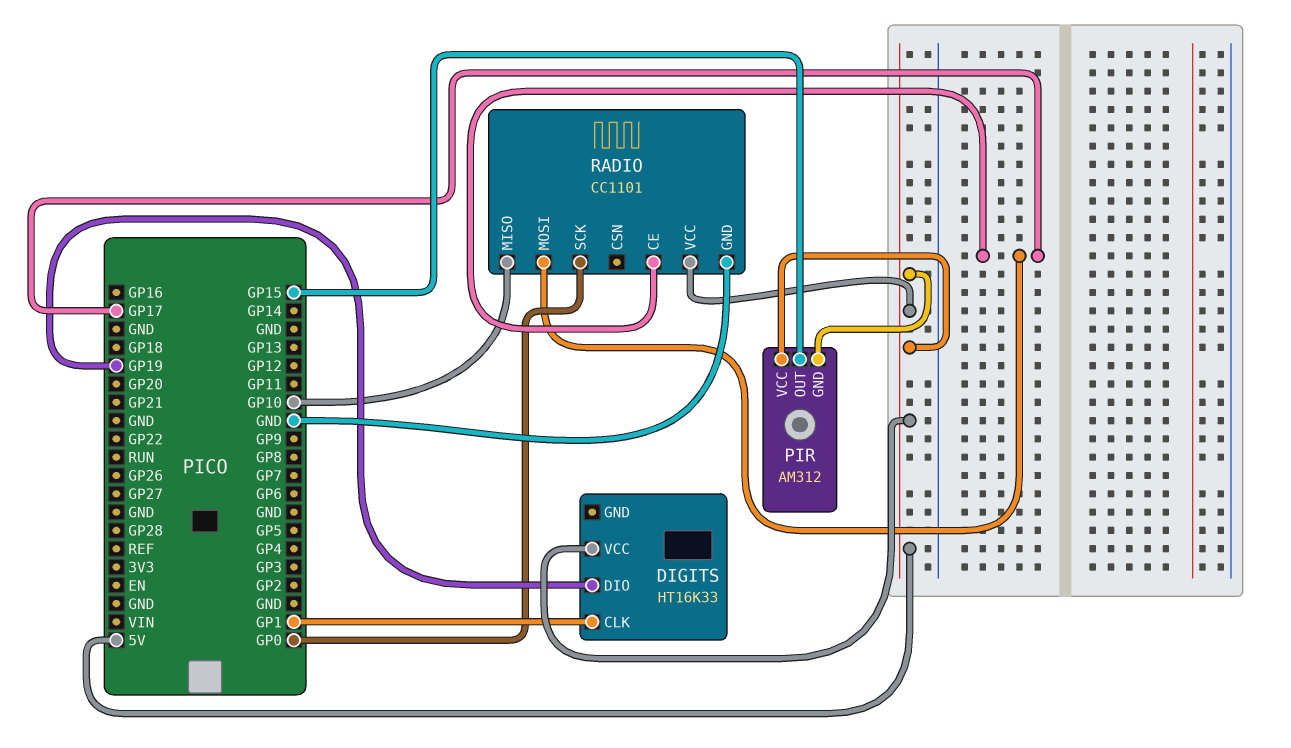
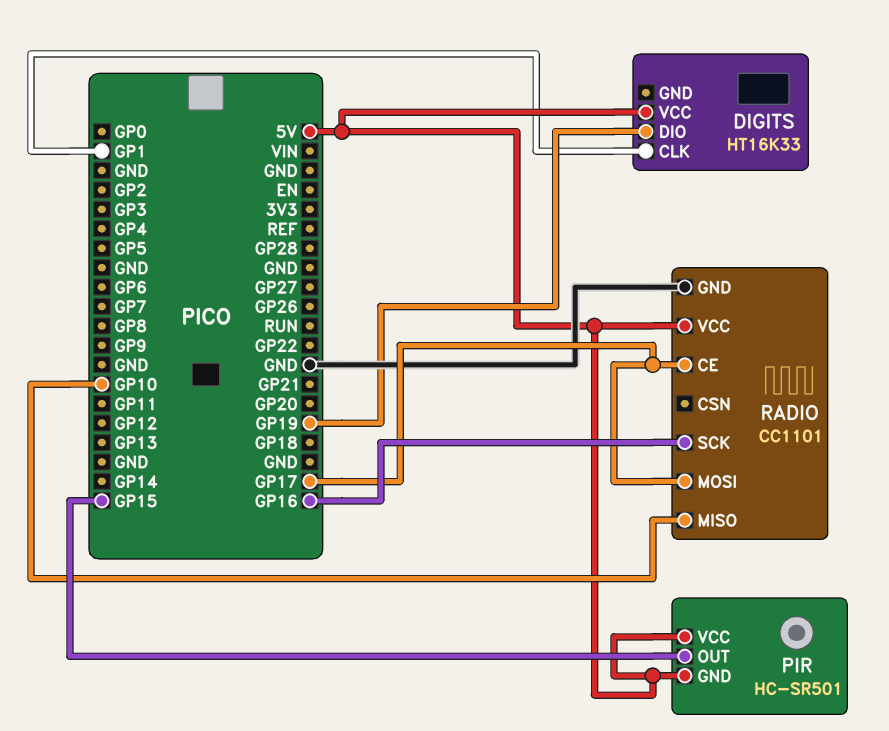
PIR: AM312 -> HC-SR501
RADIO pin SCK: GP0 -> GP16

